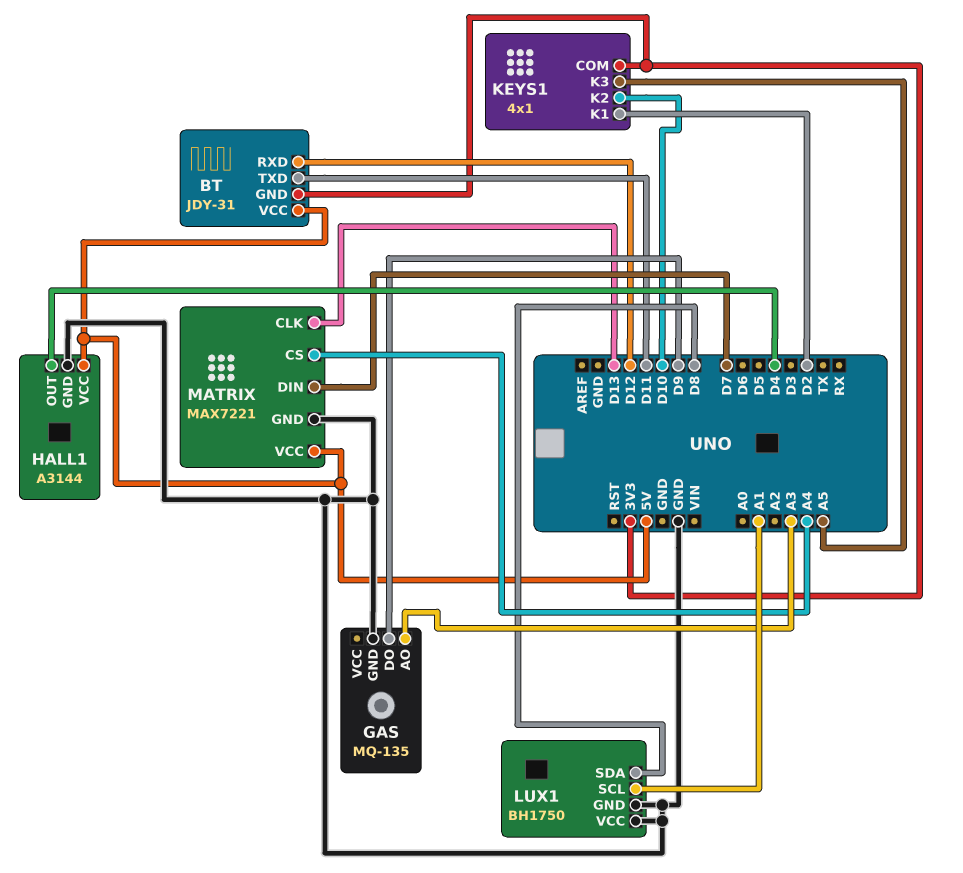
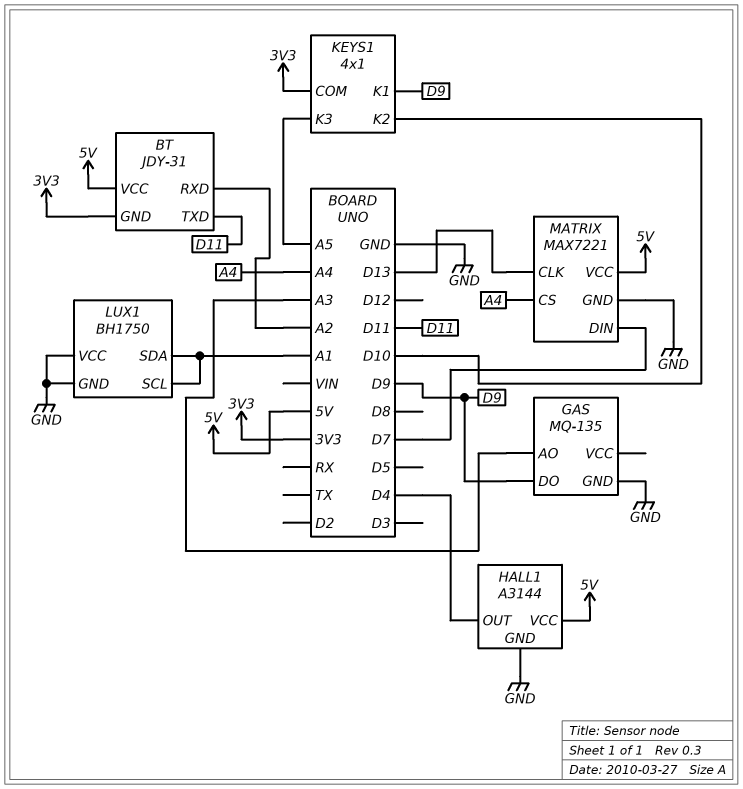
BT pin RXD: D12 -> A2
KEYS1 pin K1: D2 -> D9
LUX1 pin SDA: D8 -> A1

